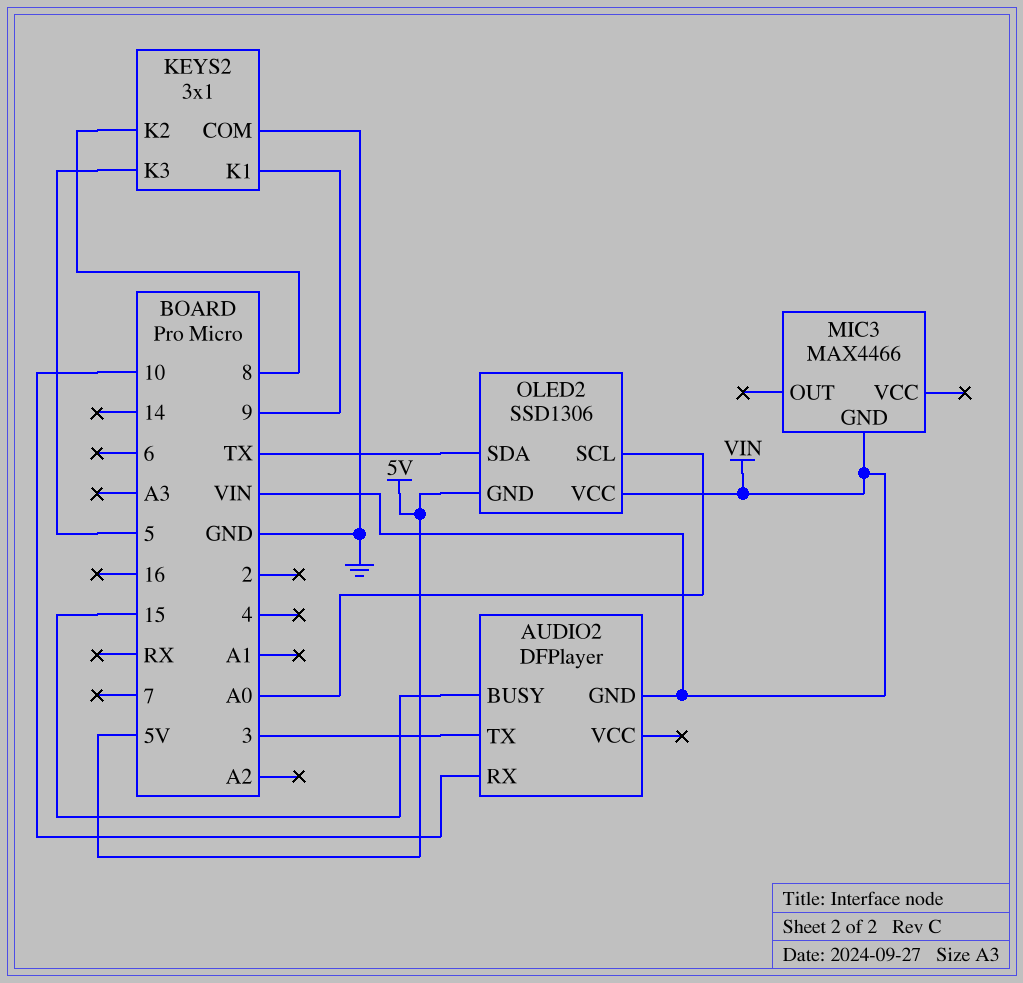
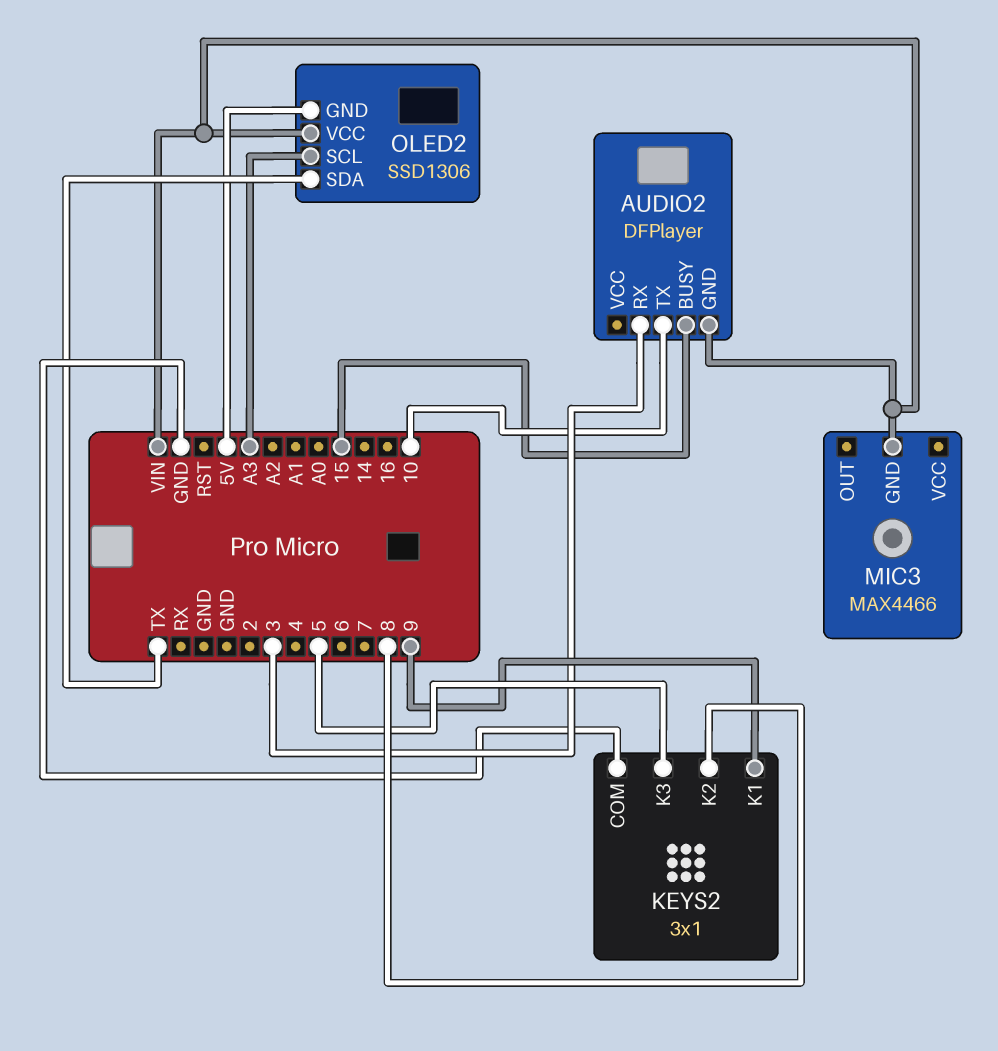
AUDIO2 pin RX: 10 -> 3
AUDIO2 pin TX: 3 -> 10
OLED2 pin SCL: A0 -> A3

